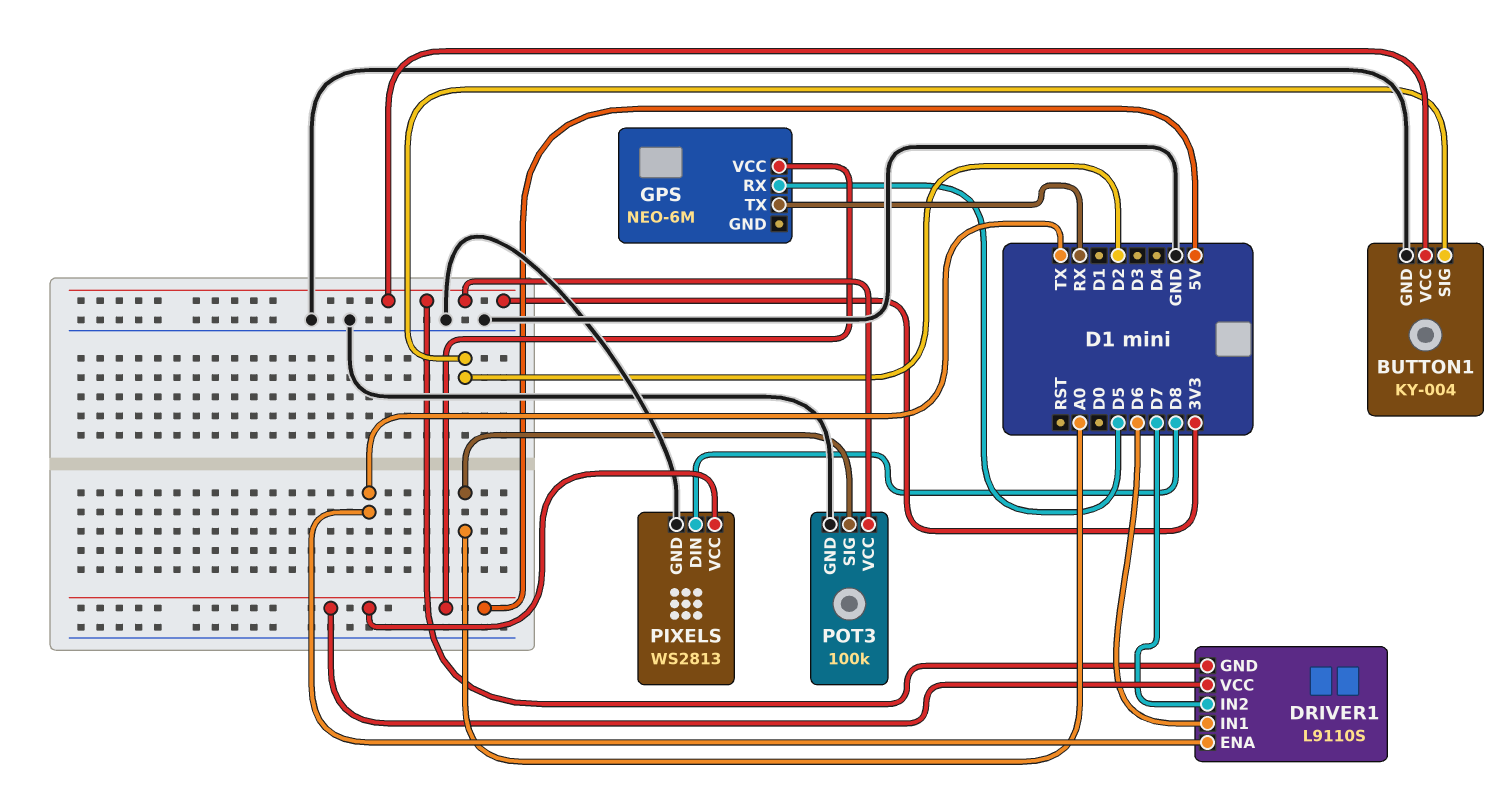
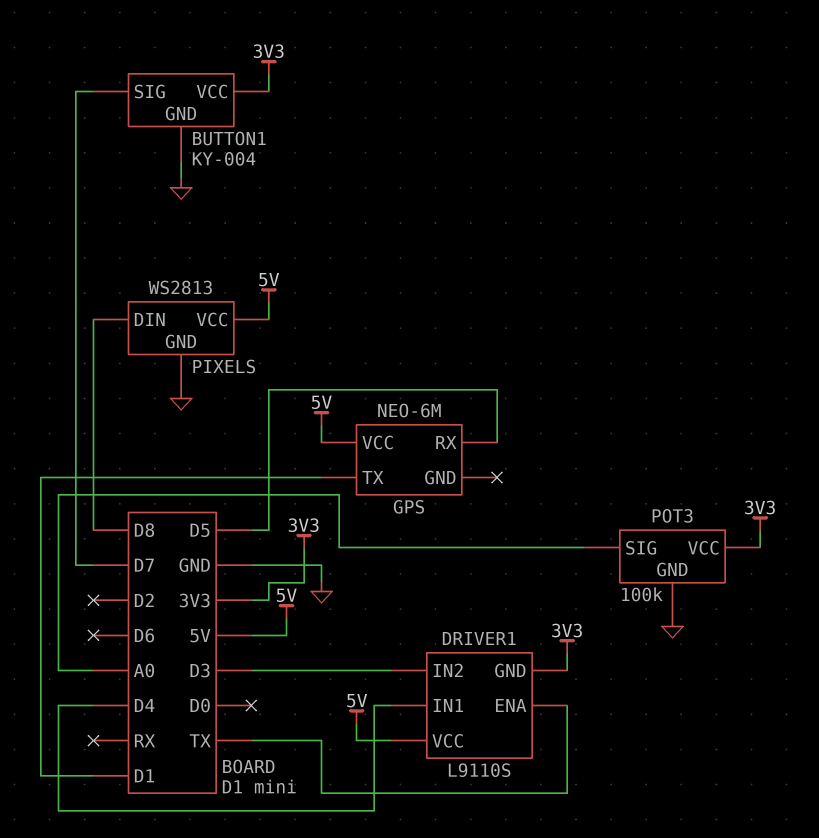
BUTTON1 pin SIG: D2 -> D7
DRIVER1 pin IN1: D6 -> D4
DRIVER1 pin IN2: D7 -> D3
GPS pin TX: RX -> D1

